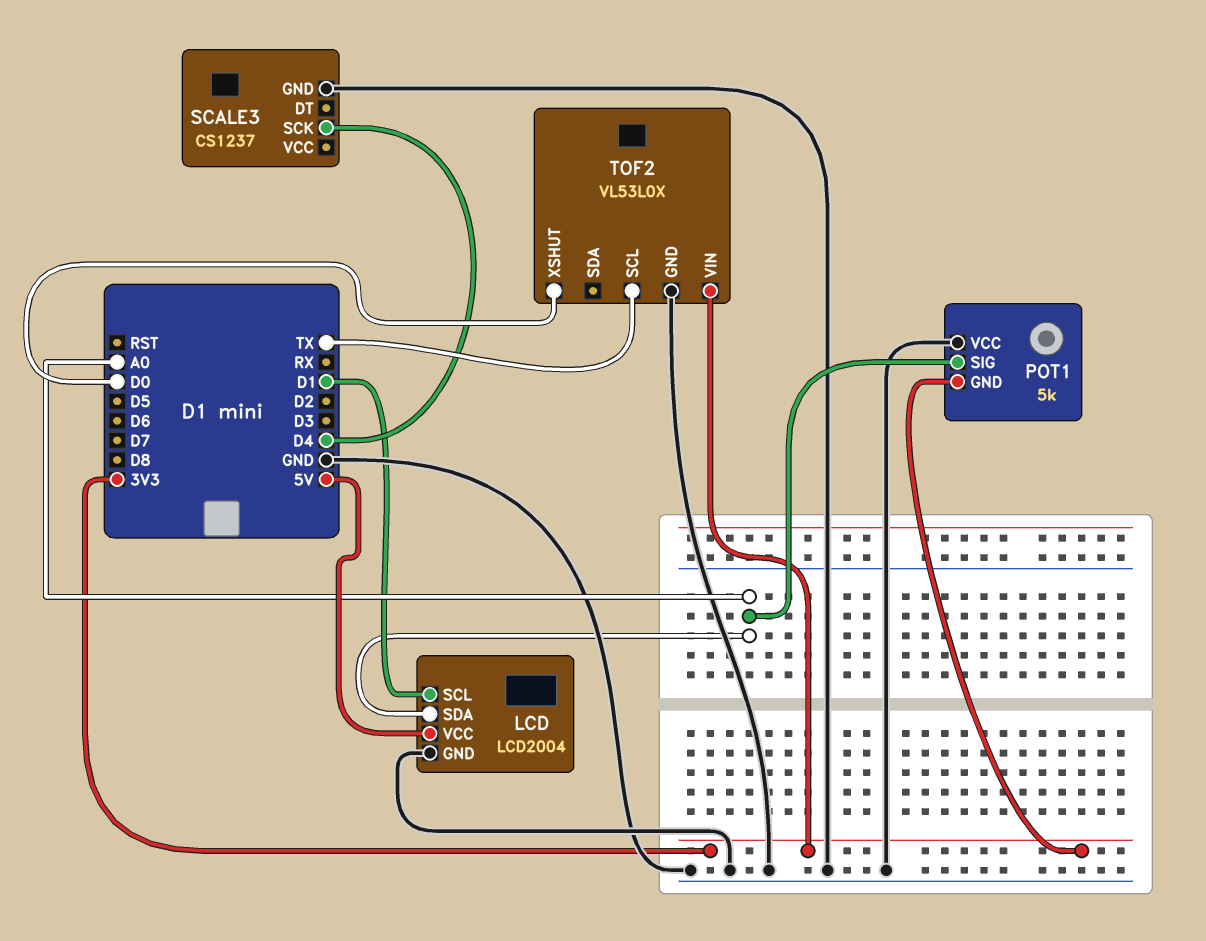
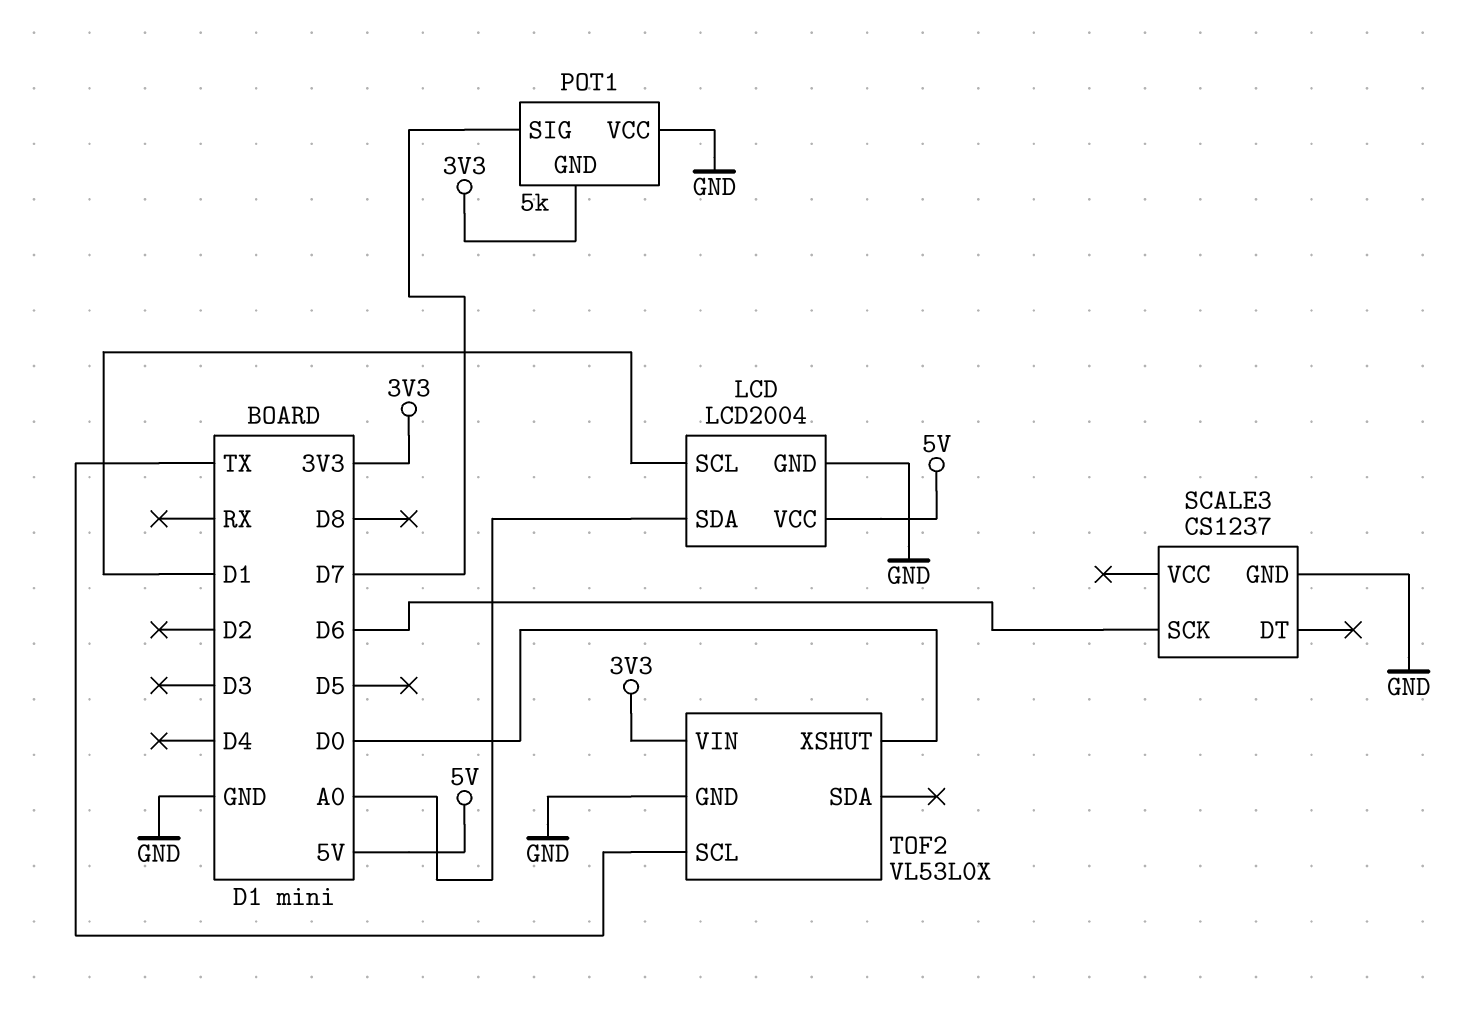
POT1 pin SIG: A0 -> D7
SCALE3 pin SCK: D4 -> D6

